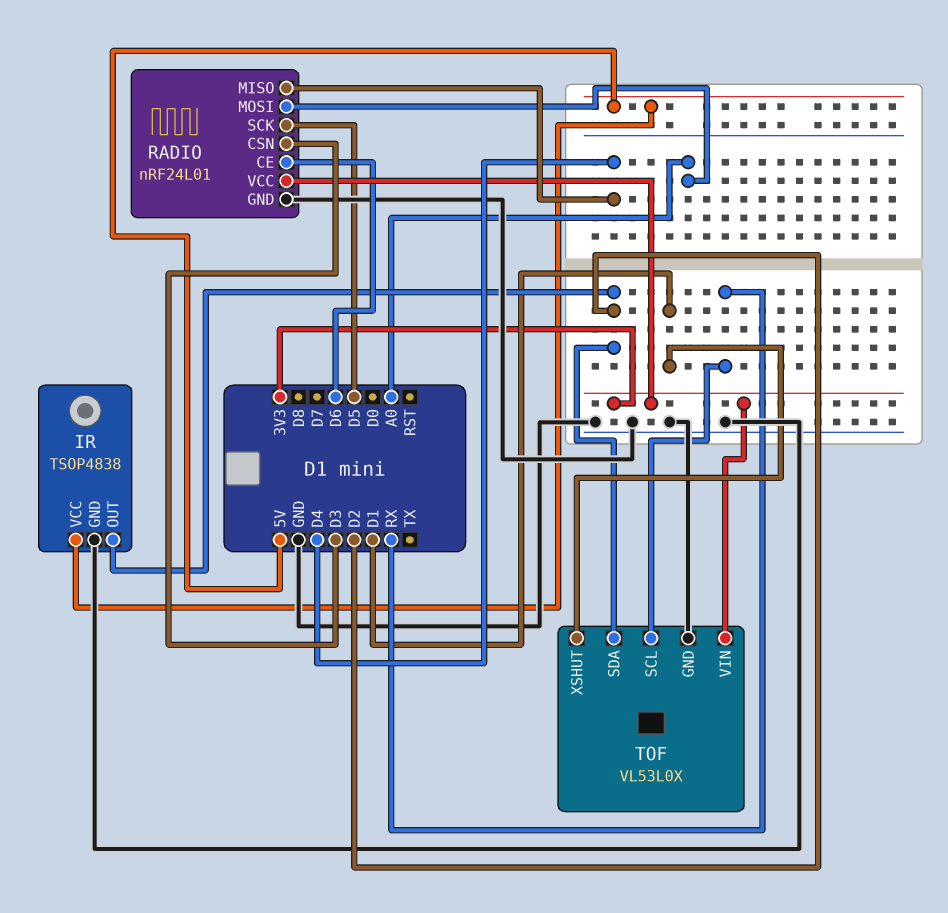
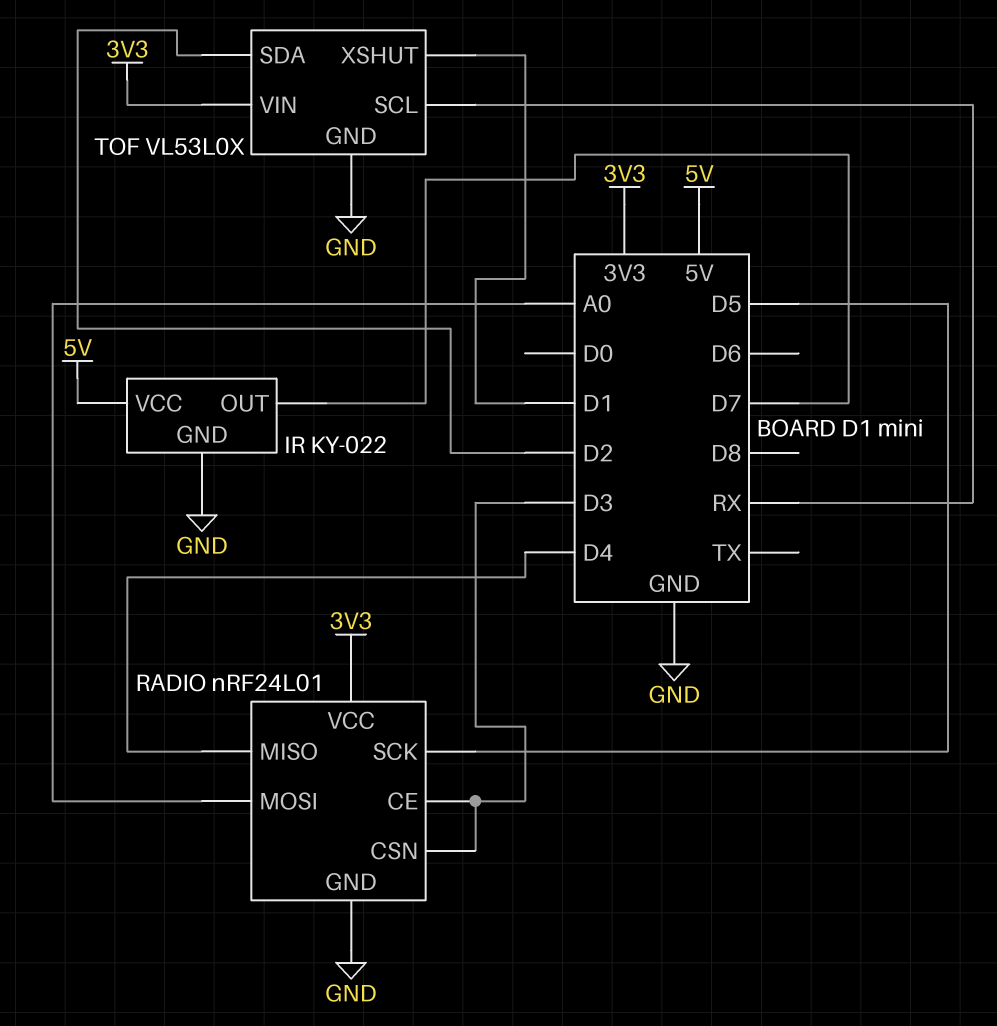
IR: TSOP4838 -> KY-022
IR pin OUT: D2 -> D7
RADIO pin CE: D6 -> D3

